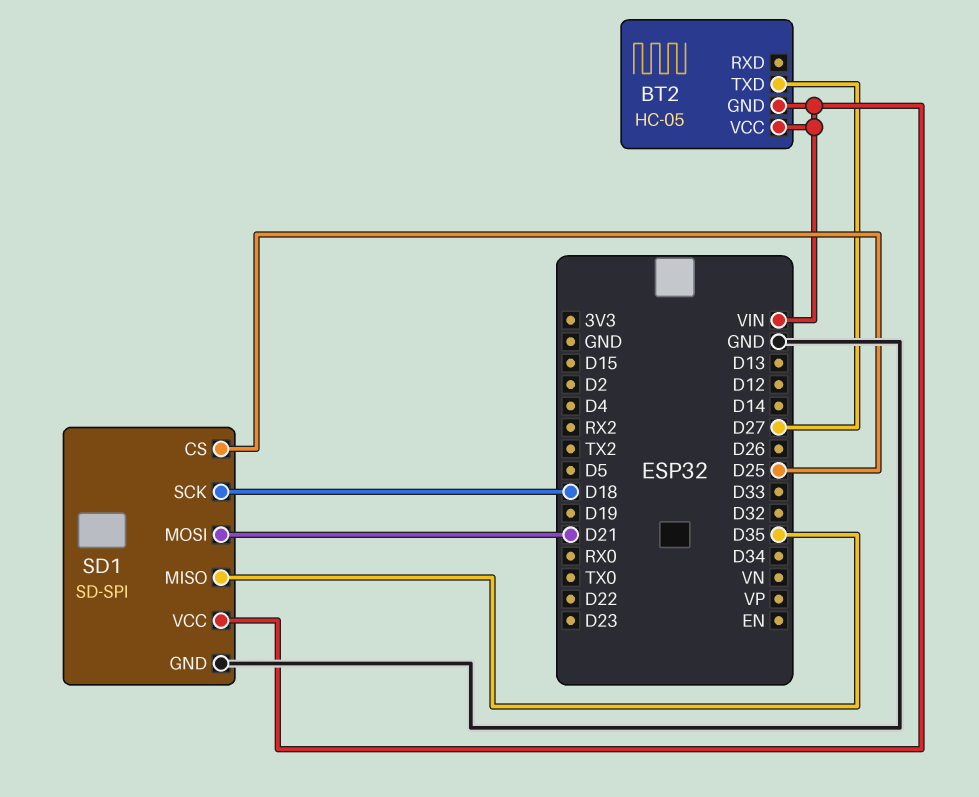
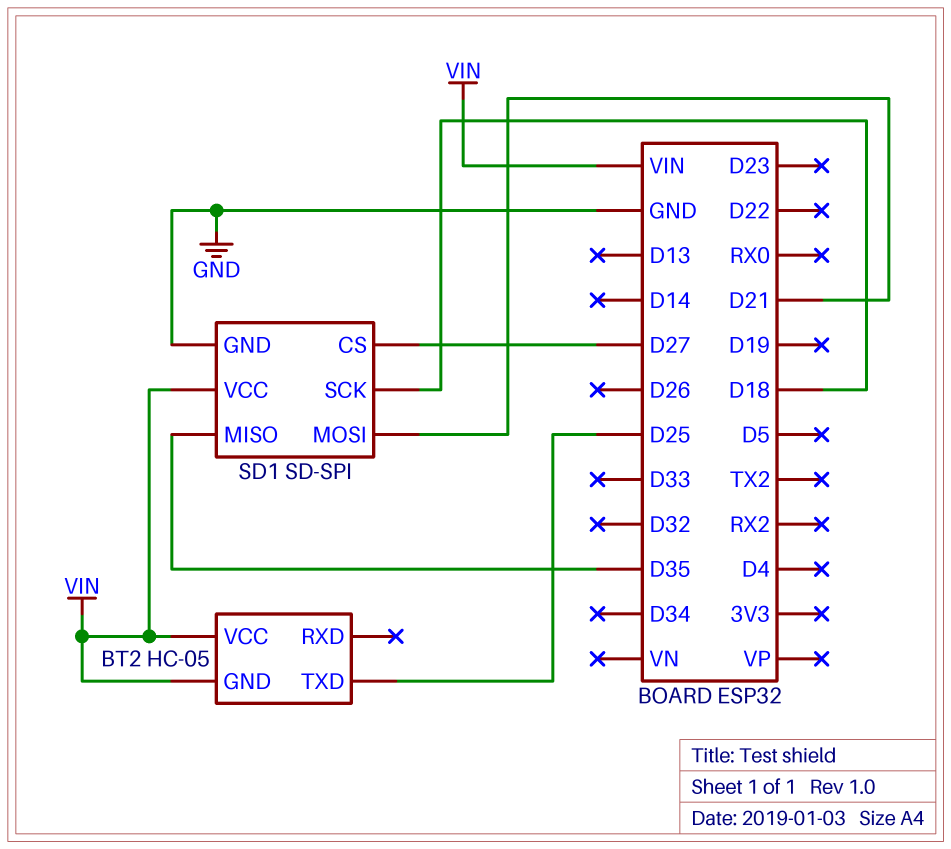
BT2 pin TXD: D27 -> D25
SD1 pin CS: D25 -> D27

